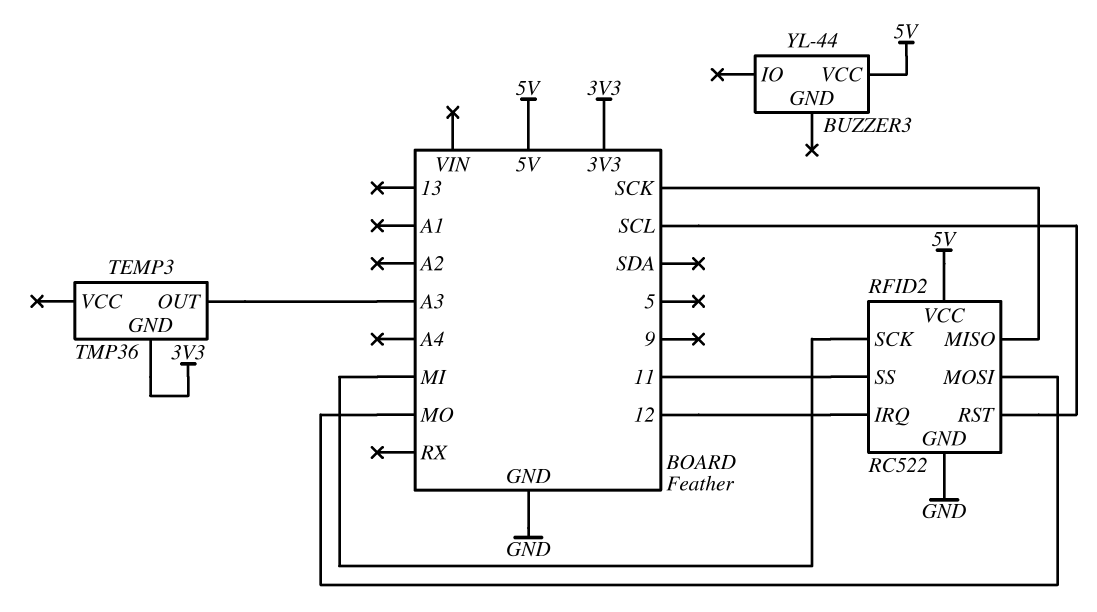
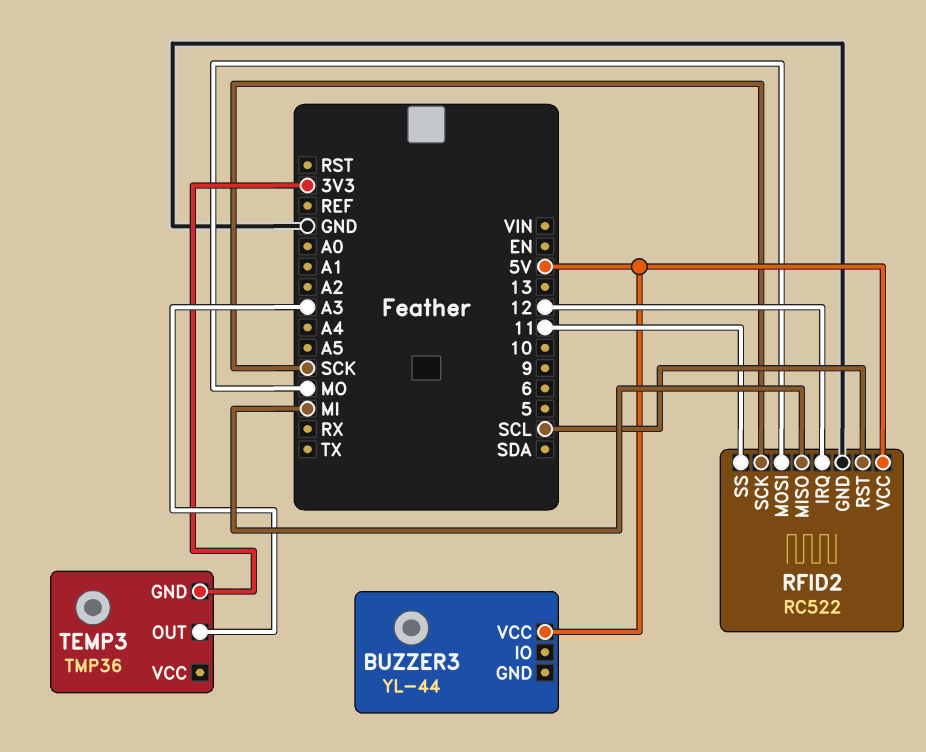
RFID2 pin MISO: SCK -> MI
RFID2 pin SCK: MI -> SCK

